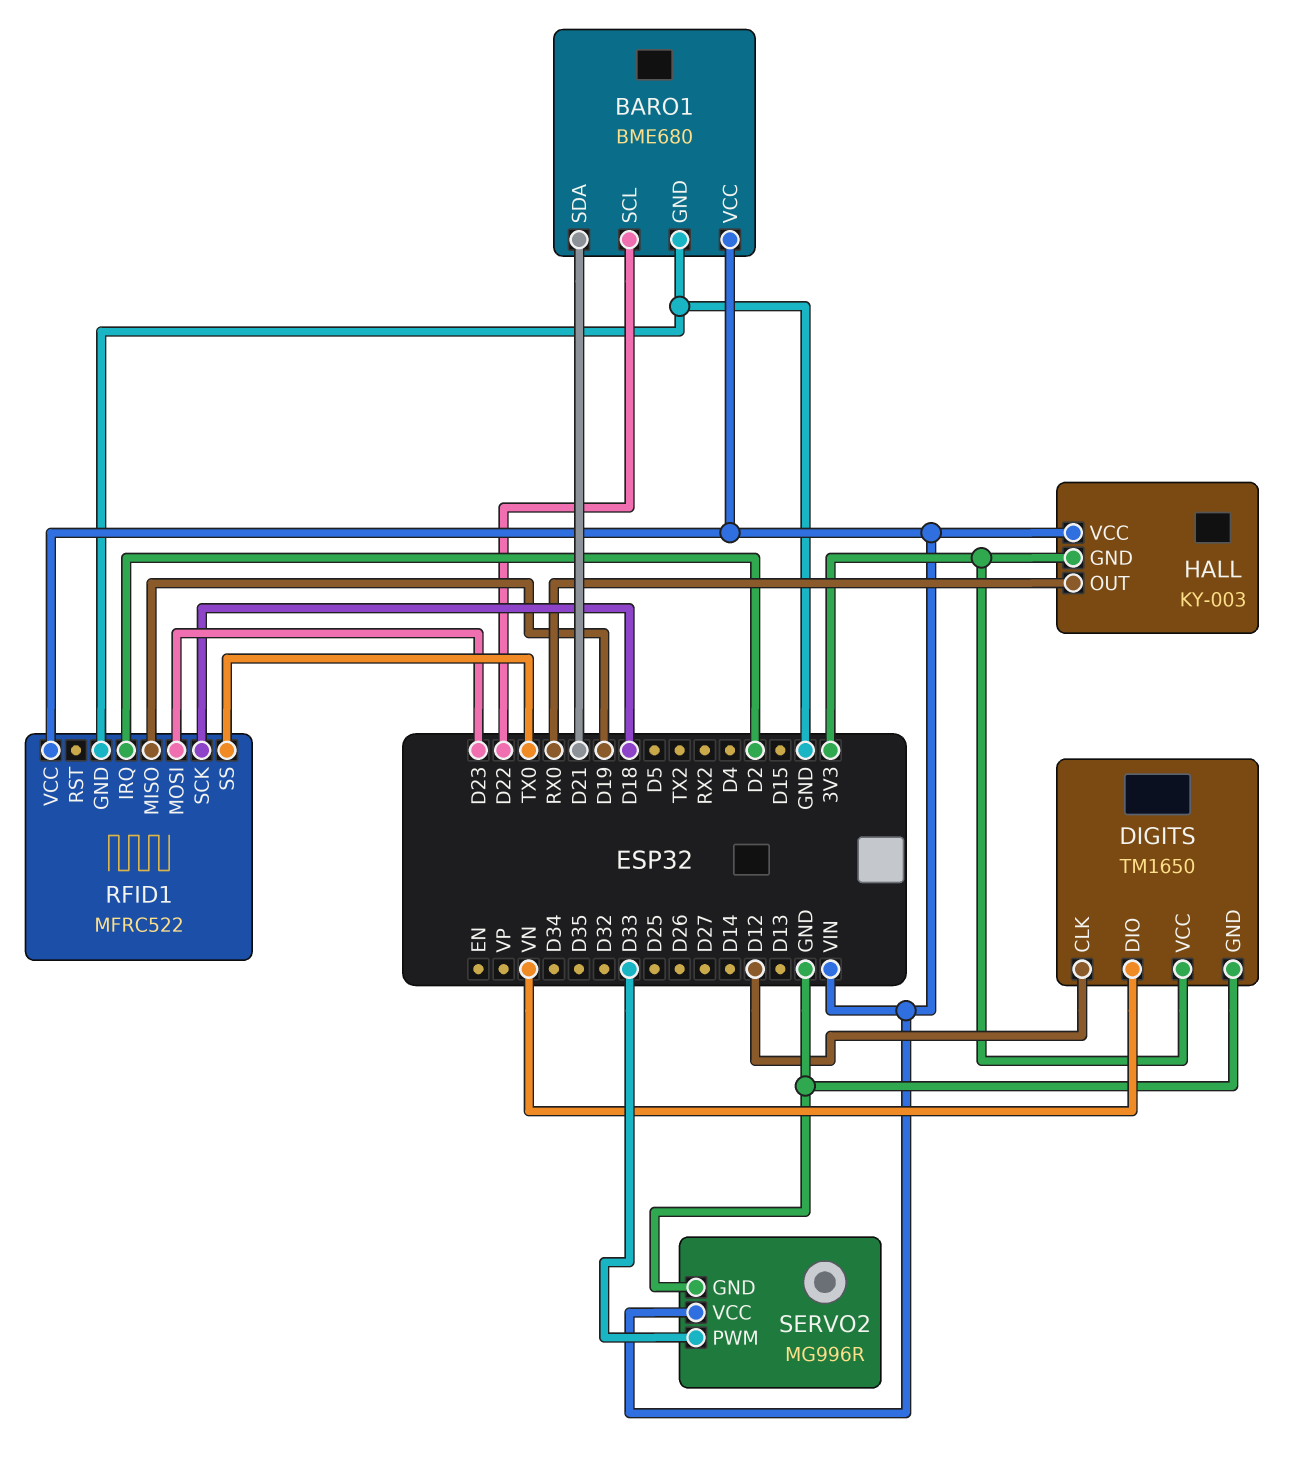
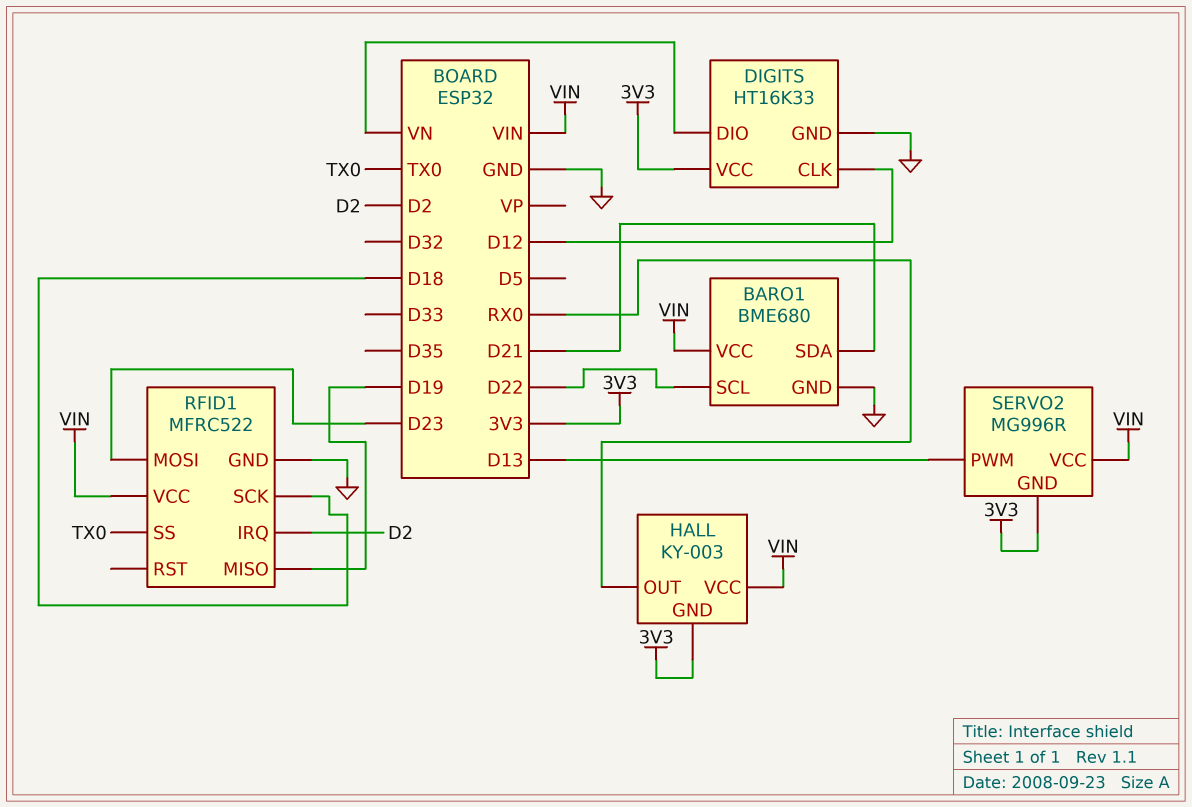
DIGITS: TM1650 -> HT16K33
SERVO2 pin GND: GND -> 3V3
SERVO2 pin PWM: D33 -> D13

